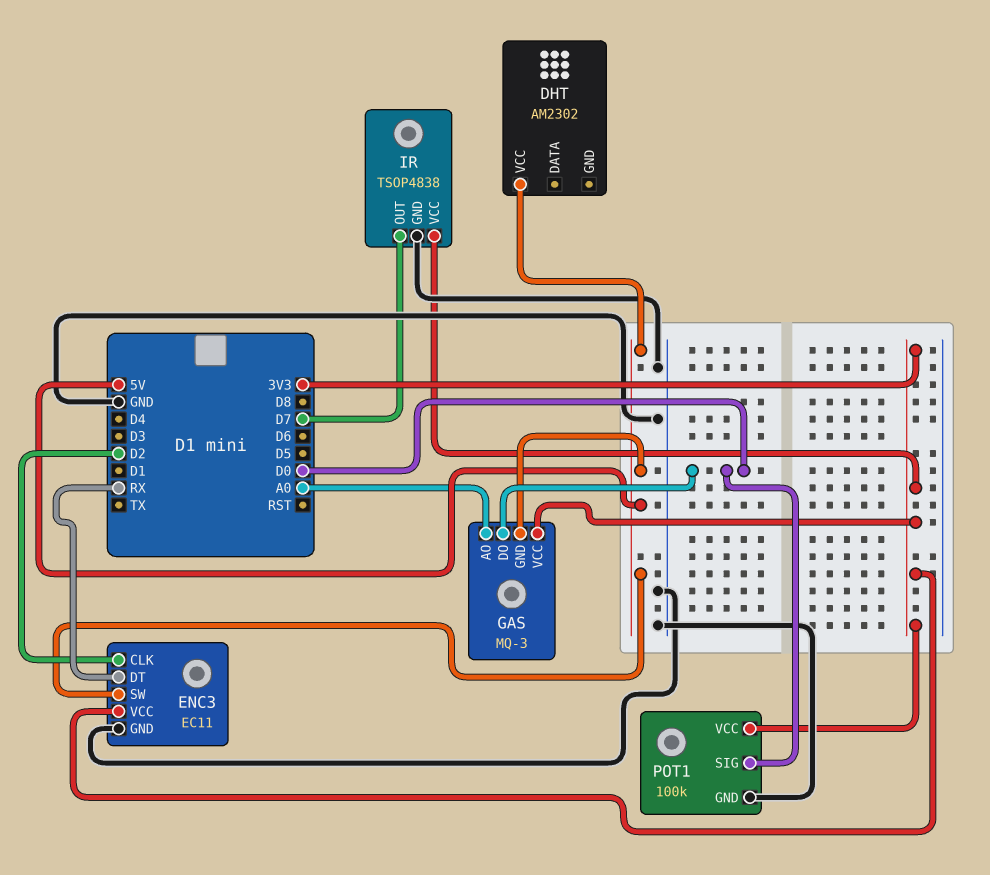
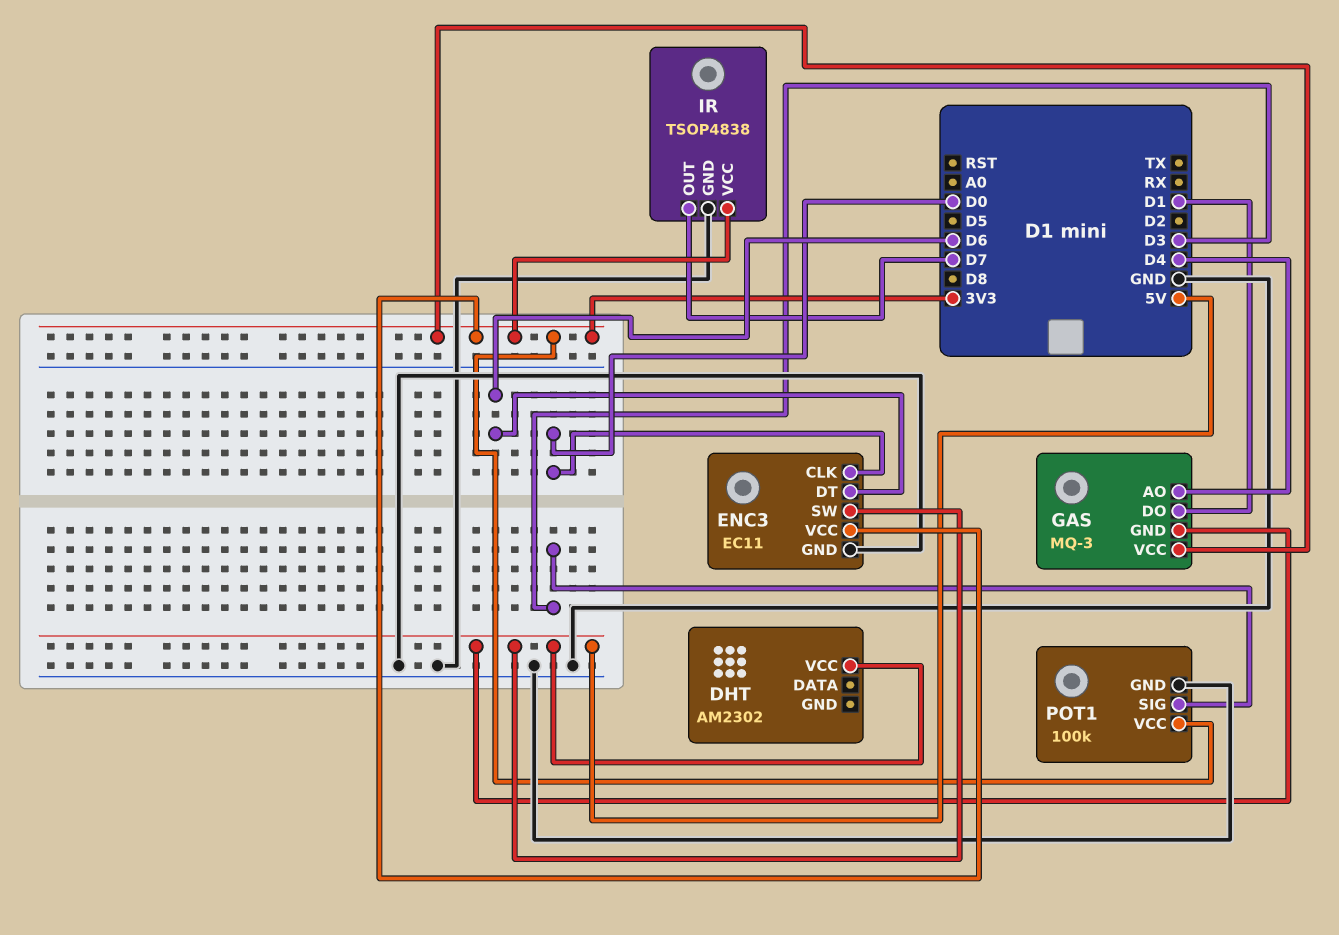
ENC3 pin CLK: D2 -> D0
ENC3 pin DT: RX -> D6
GAS pin AO: A0 -> D4
GAS pin DO: D0 -> D1
POT1 pin SIG: D0 -> D3

